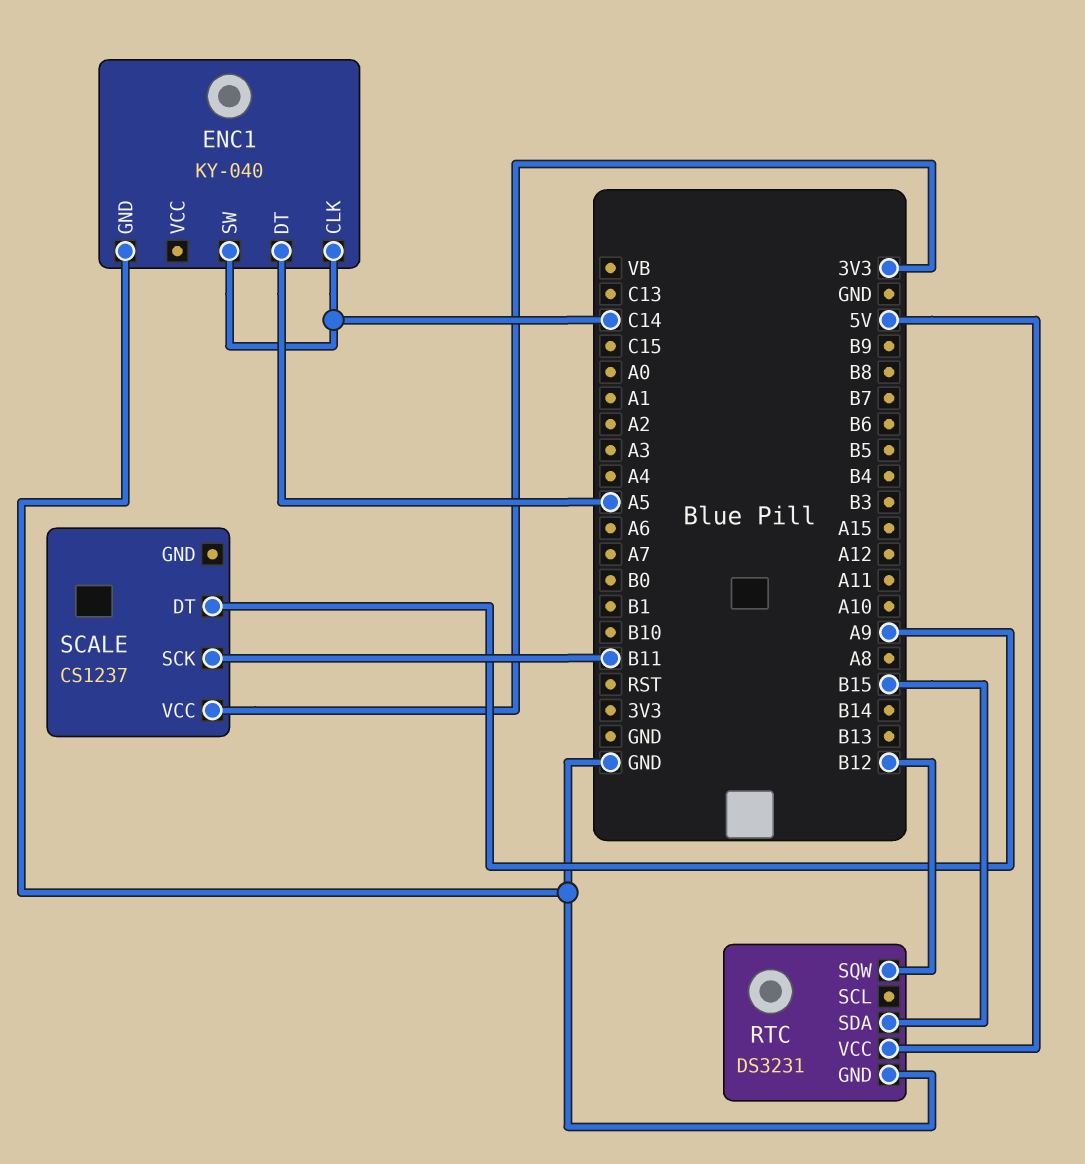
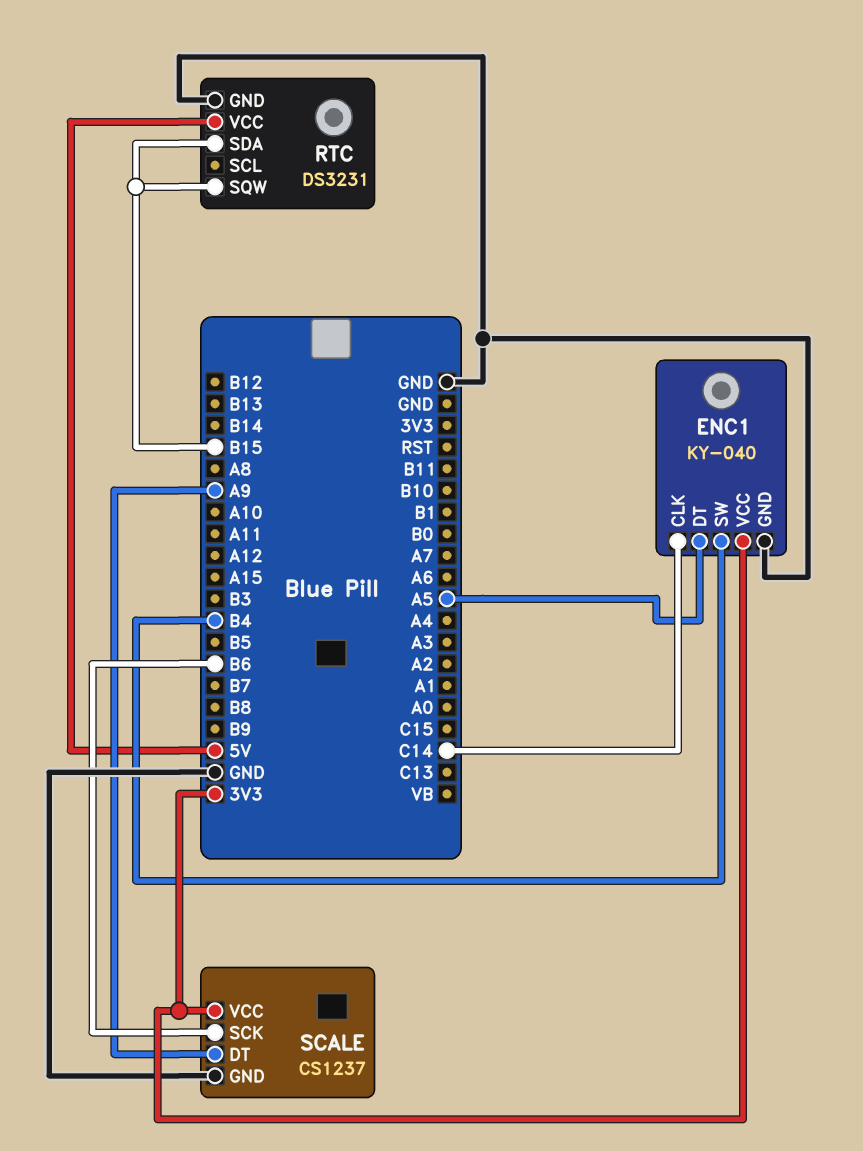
ENC1 pin SW: C14 -> B4
ENC1 pin VCC: none -> 3V3
RTC pin SQW: B12 -> B15
SCALE pin GND: none -> GND
SCALE pin SCK: B11 -> B6

